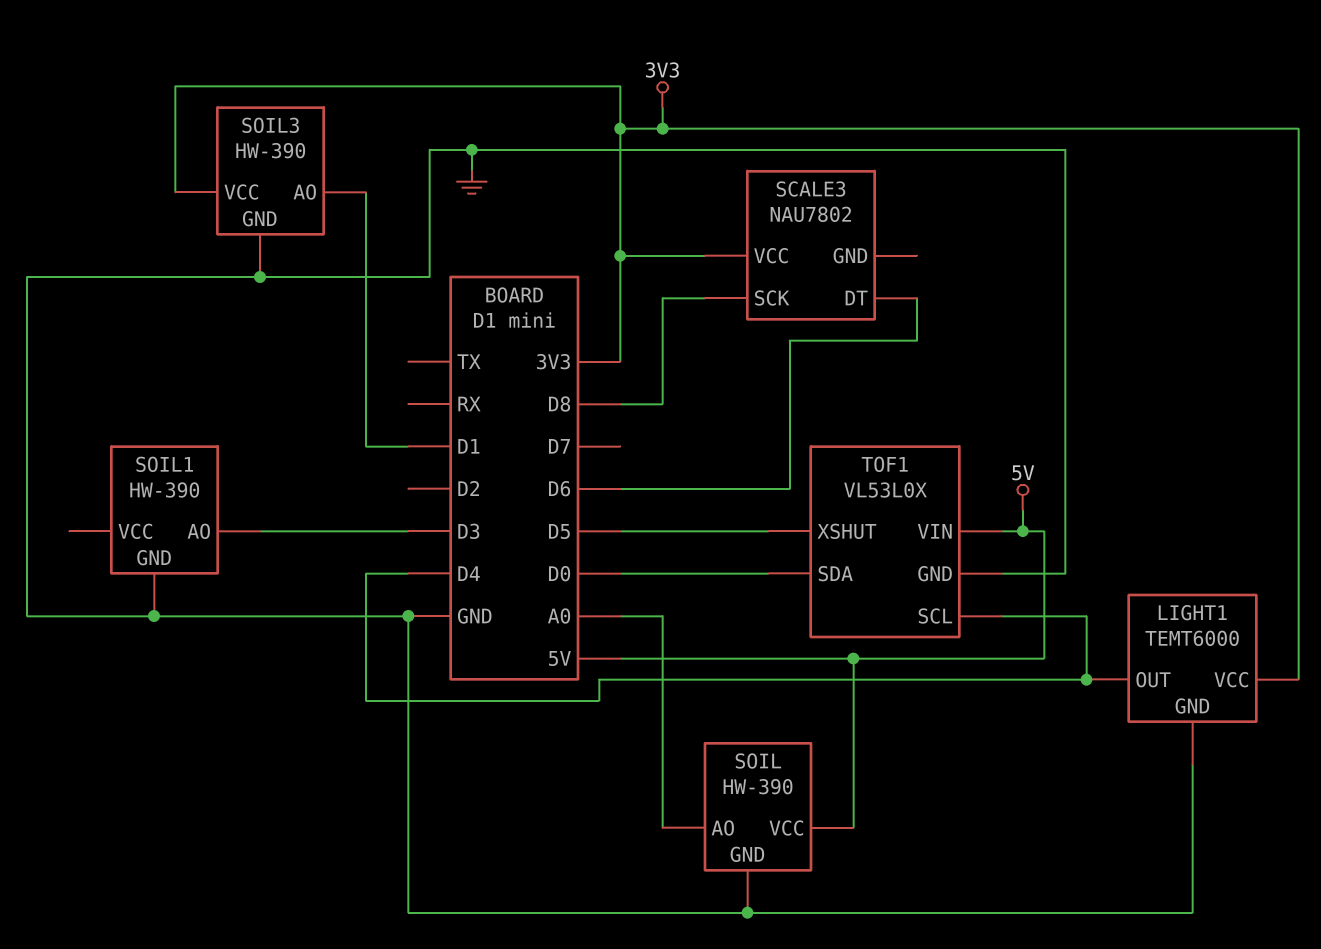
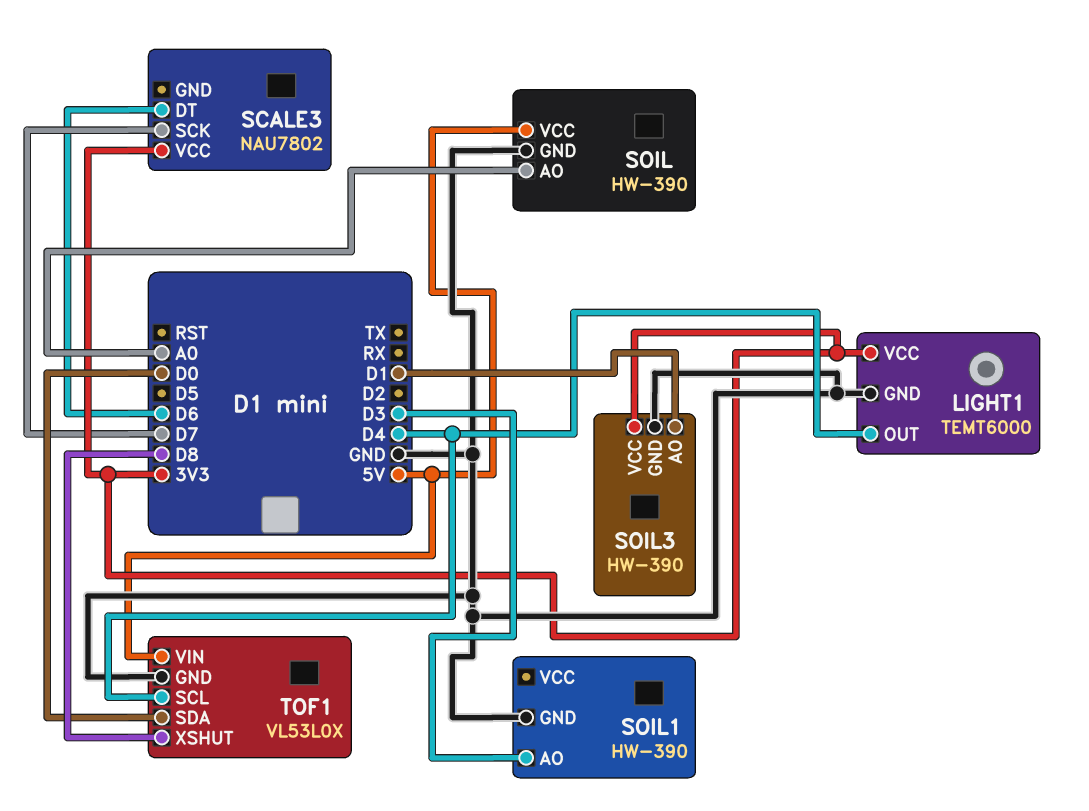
SCALE3 pin SCK: D8 -> D7
TOF1 pin XSHUT: D5 -> D8

